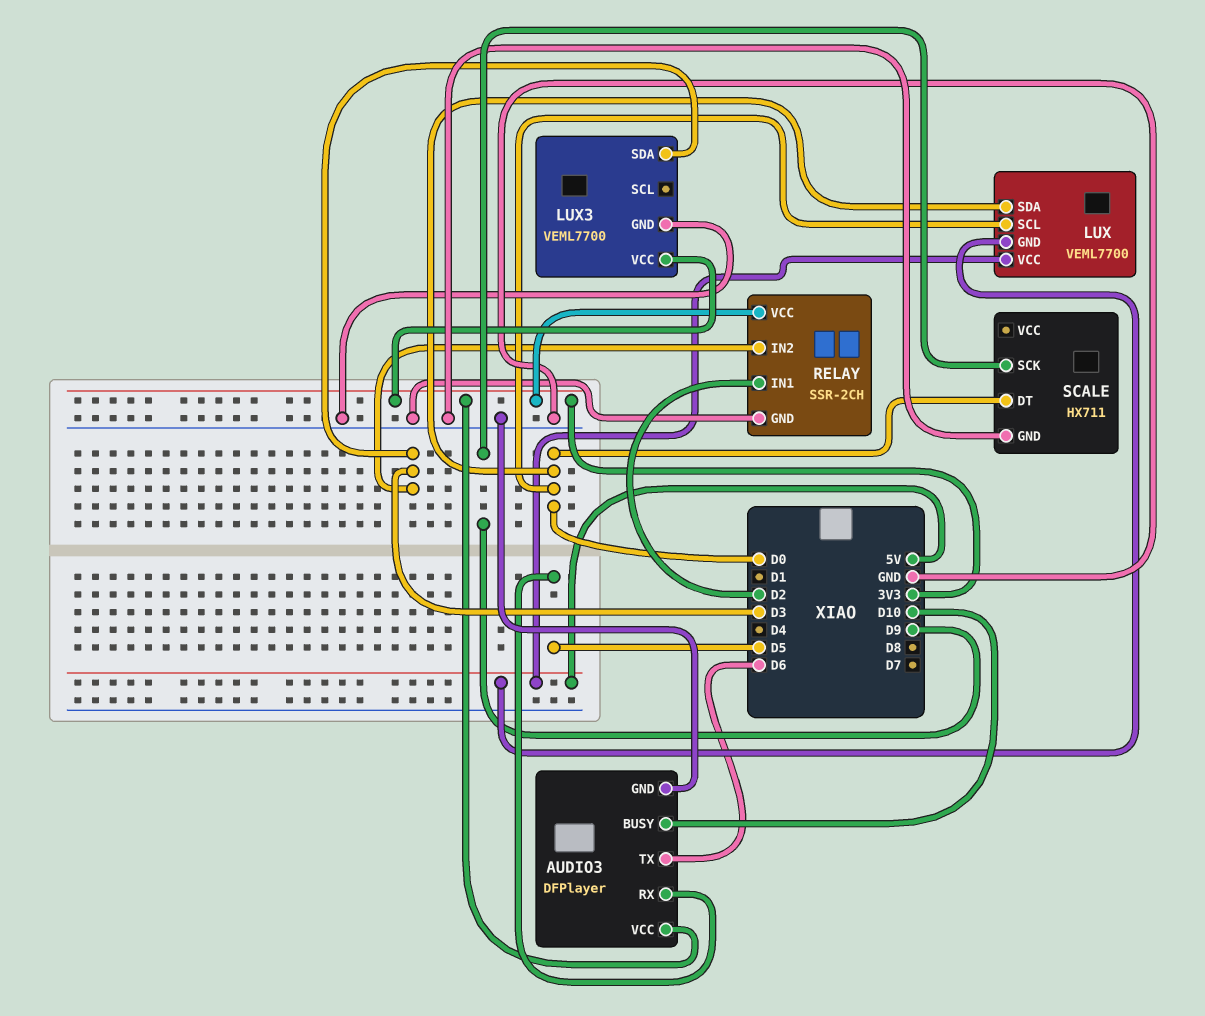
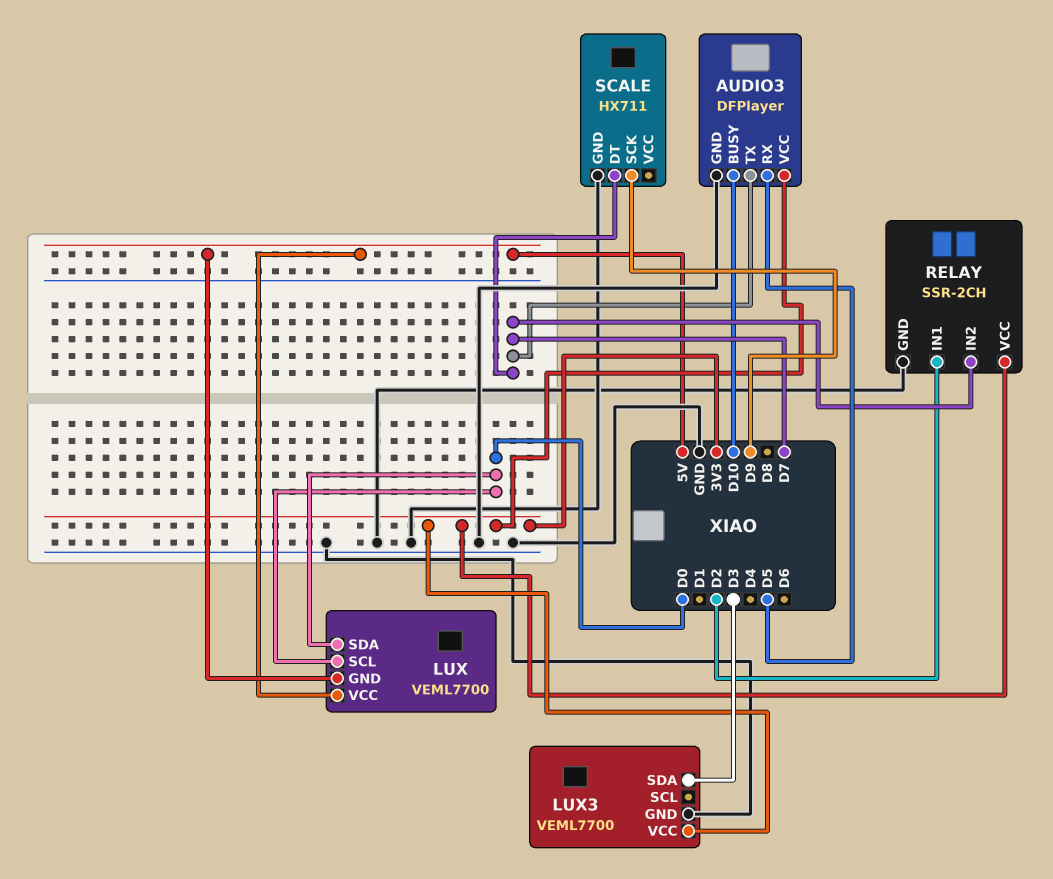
AUDIO3 pin TX: D6 -> D7
RELAY pin IN2: D3 -> D7
SCALE pin DT: D0 -> D7

